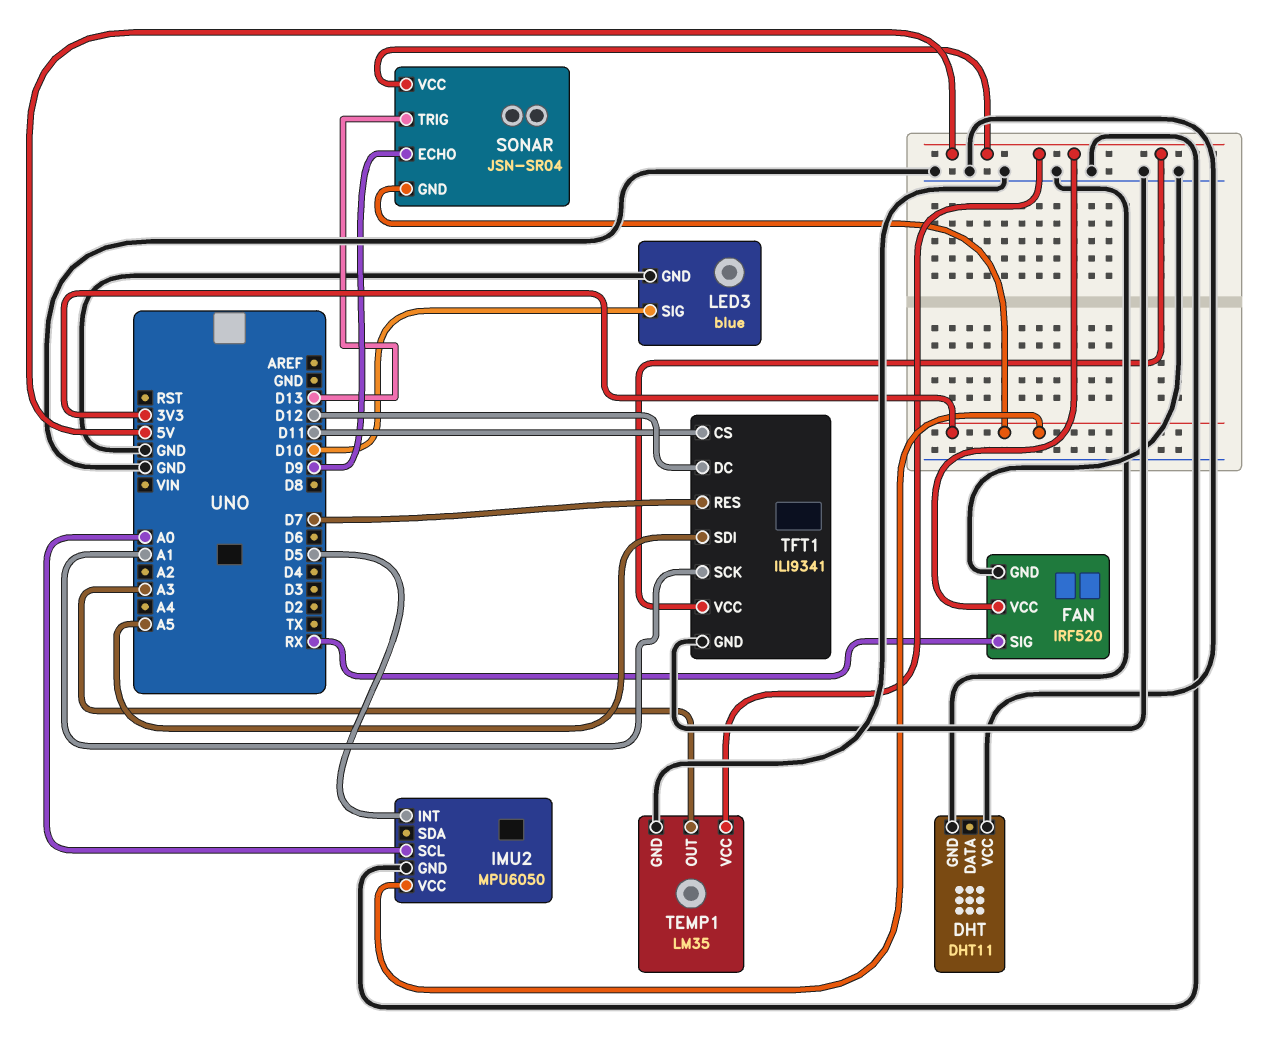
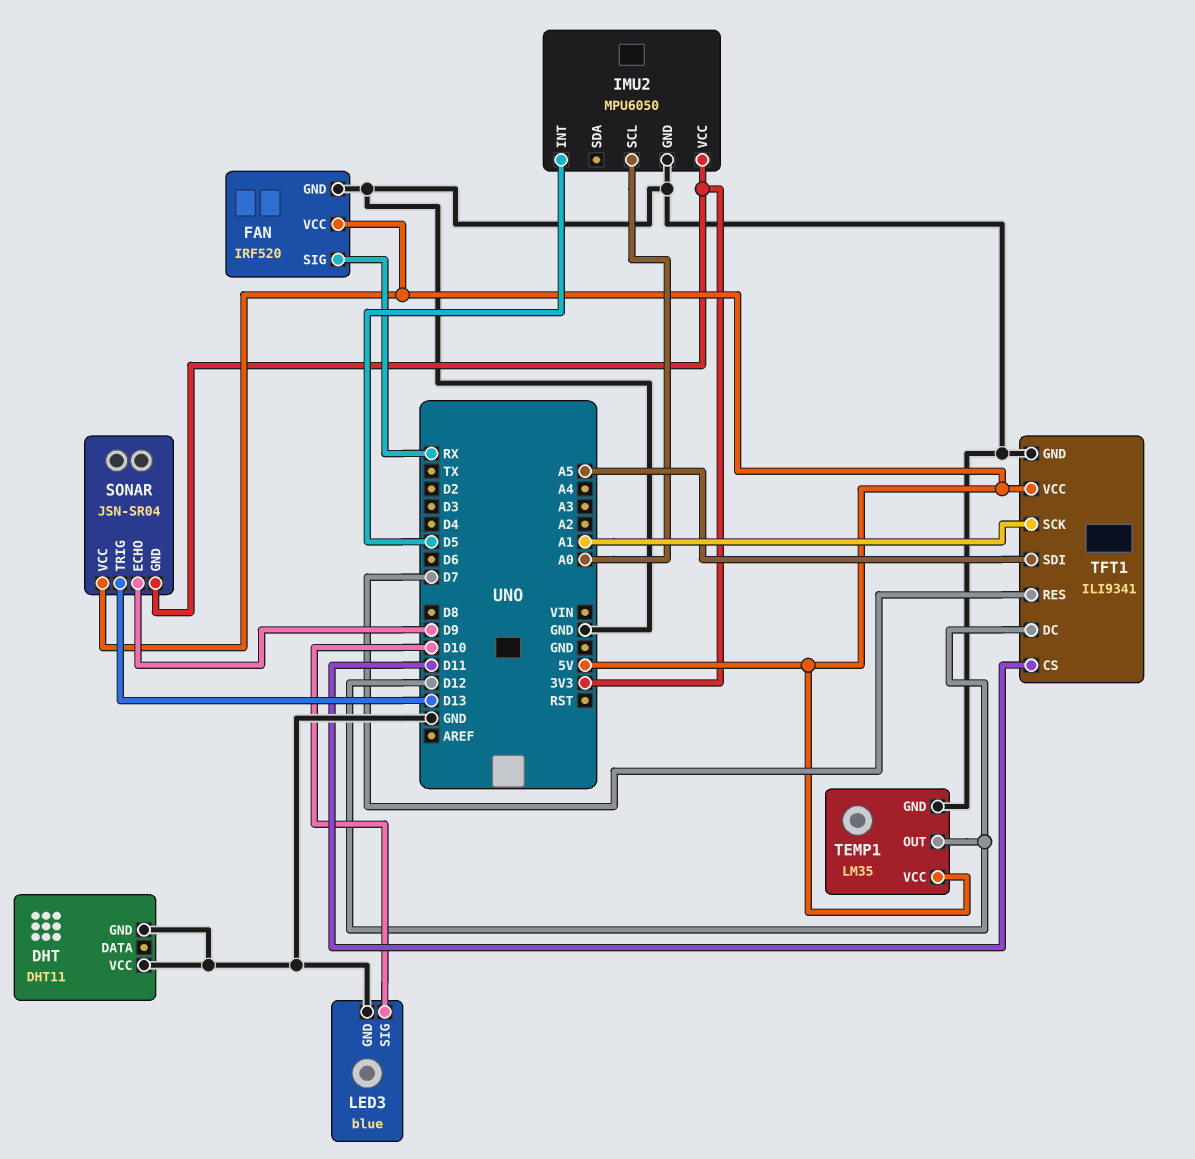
TEMP1 pin OUT: A3 -> D12

